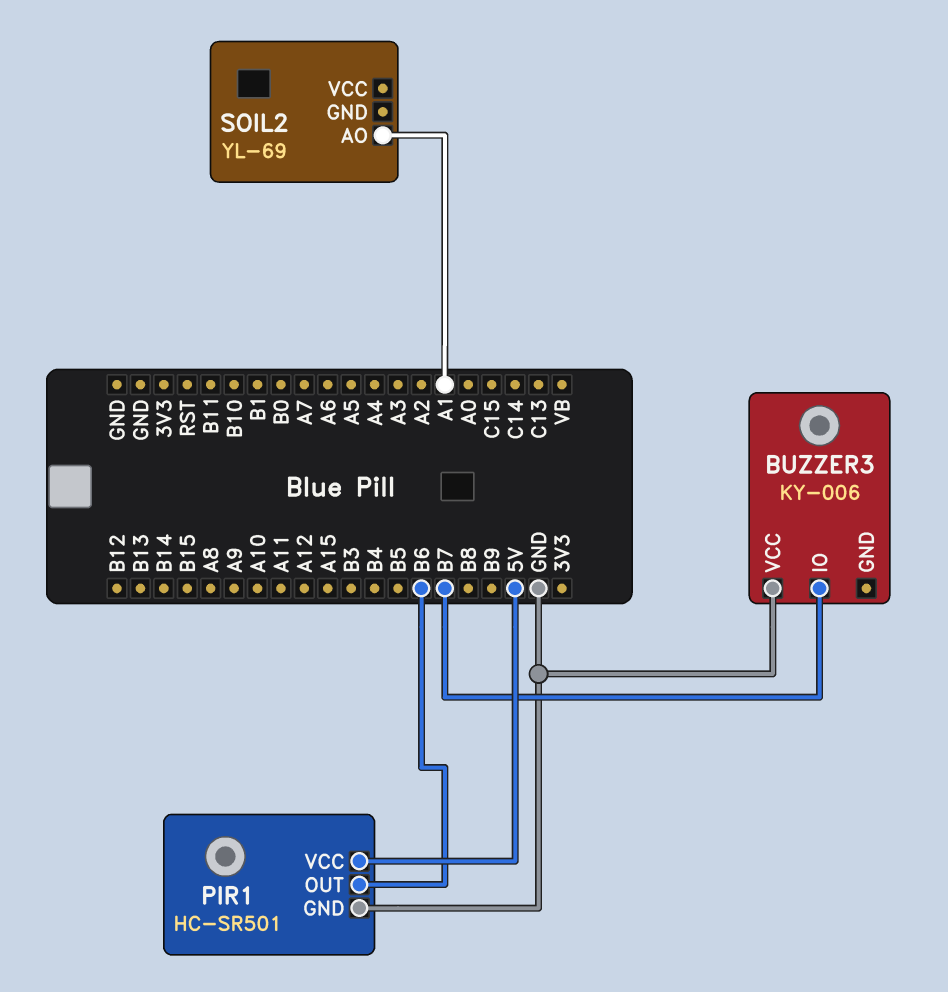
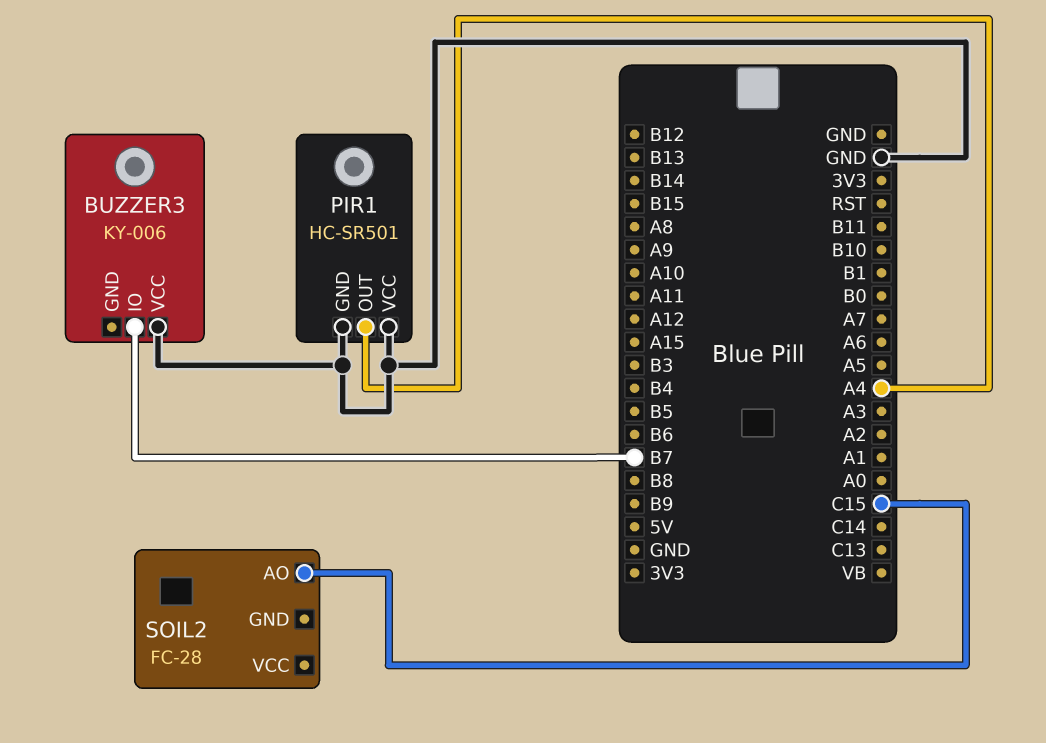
PIR1 pin OUT: B6 -> A4
PIR1 pin VCC: 5V -> GND
SOIL2: YL-69 -> FC-28
SOIL2 pin AO: A1 -> C15

